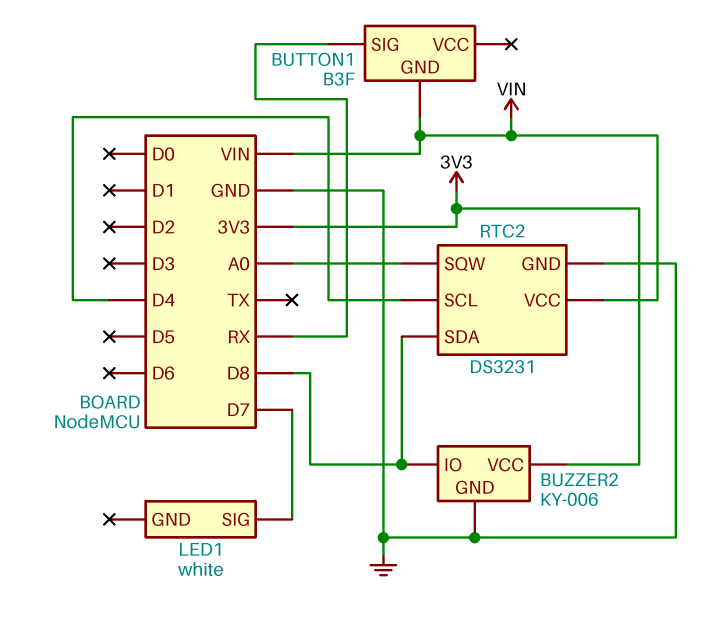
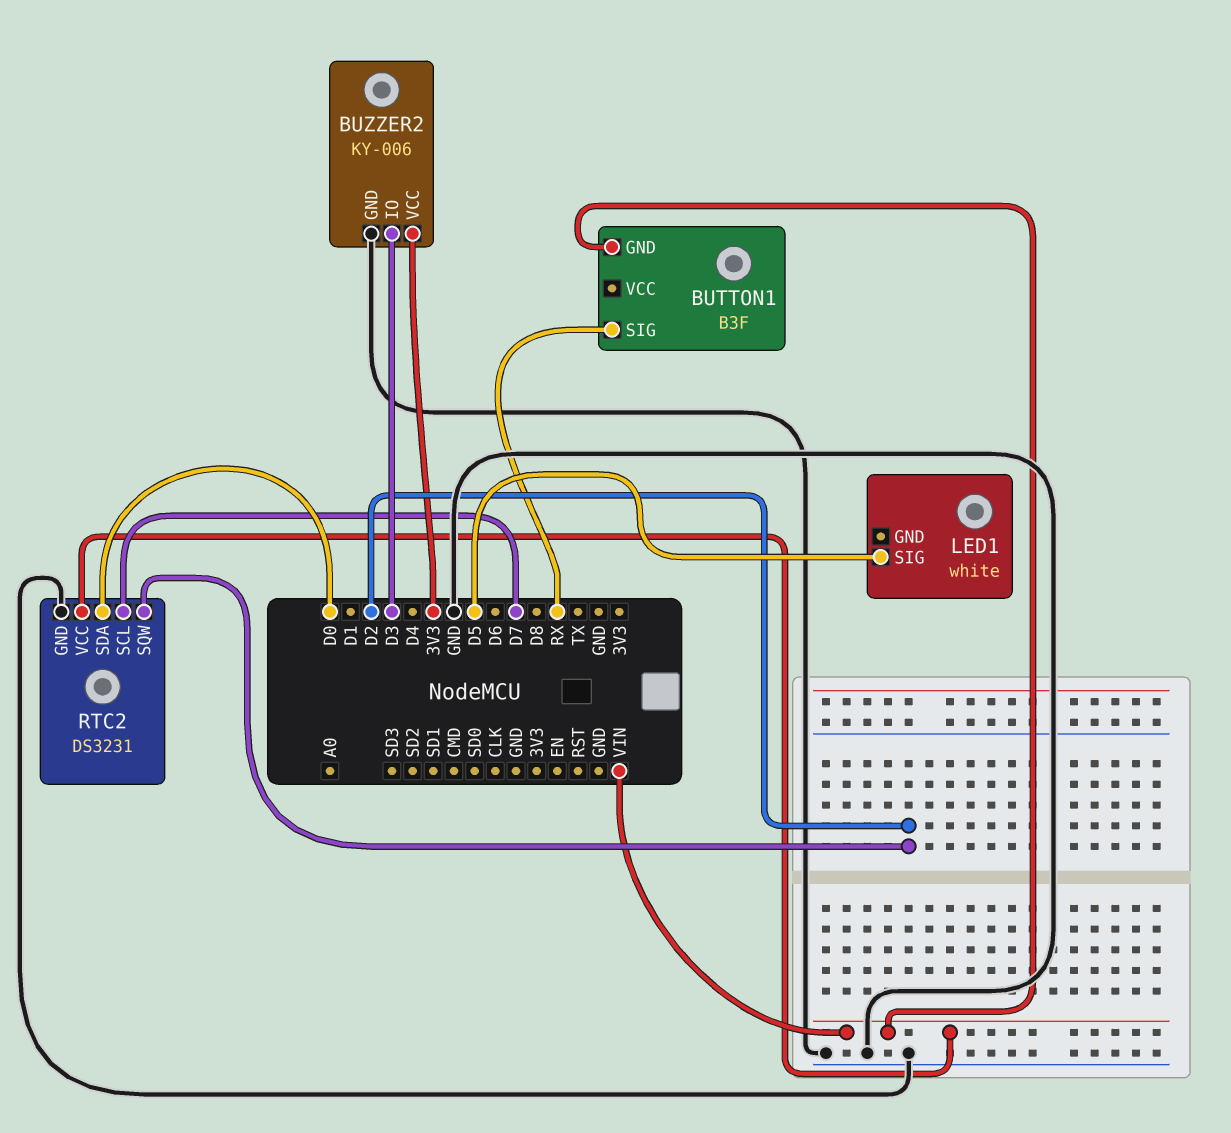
BUZZER2 pin IO: D8 -> D3
LED1 pin SIG: D7 -> D5
RTC2 pin SCL: D4 -> D7
RTC2 pin SDA: D8 -> D0
RTC2 pin SQW: A0 -> D2

